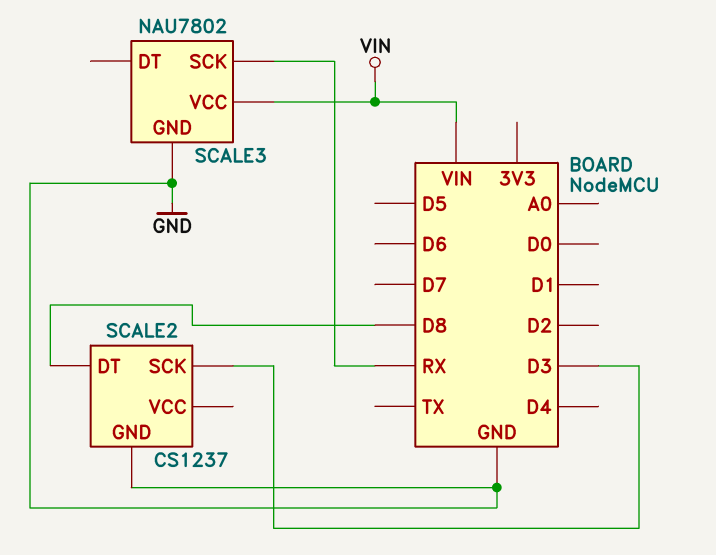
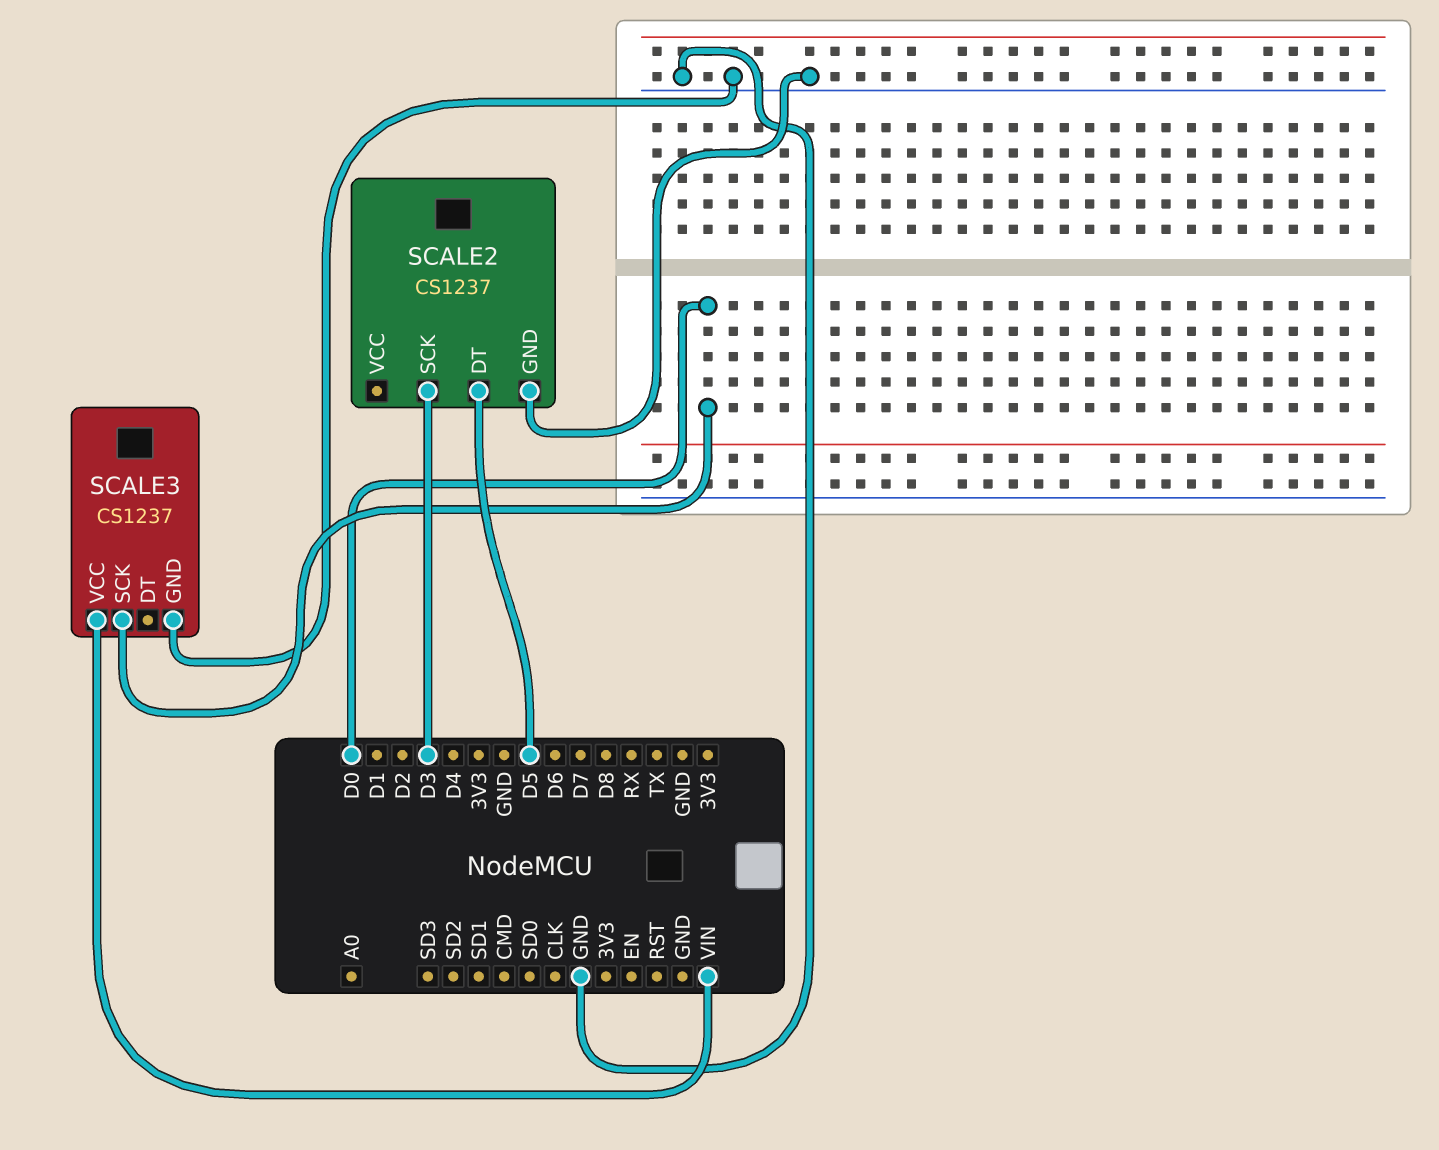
SCALE2 pin DT: D8 -> D5
SCALE3: NAU7802 -> CS1237
SCALE3 pin SCK: RX -> D0

